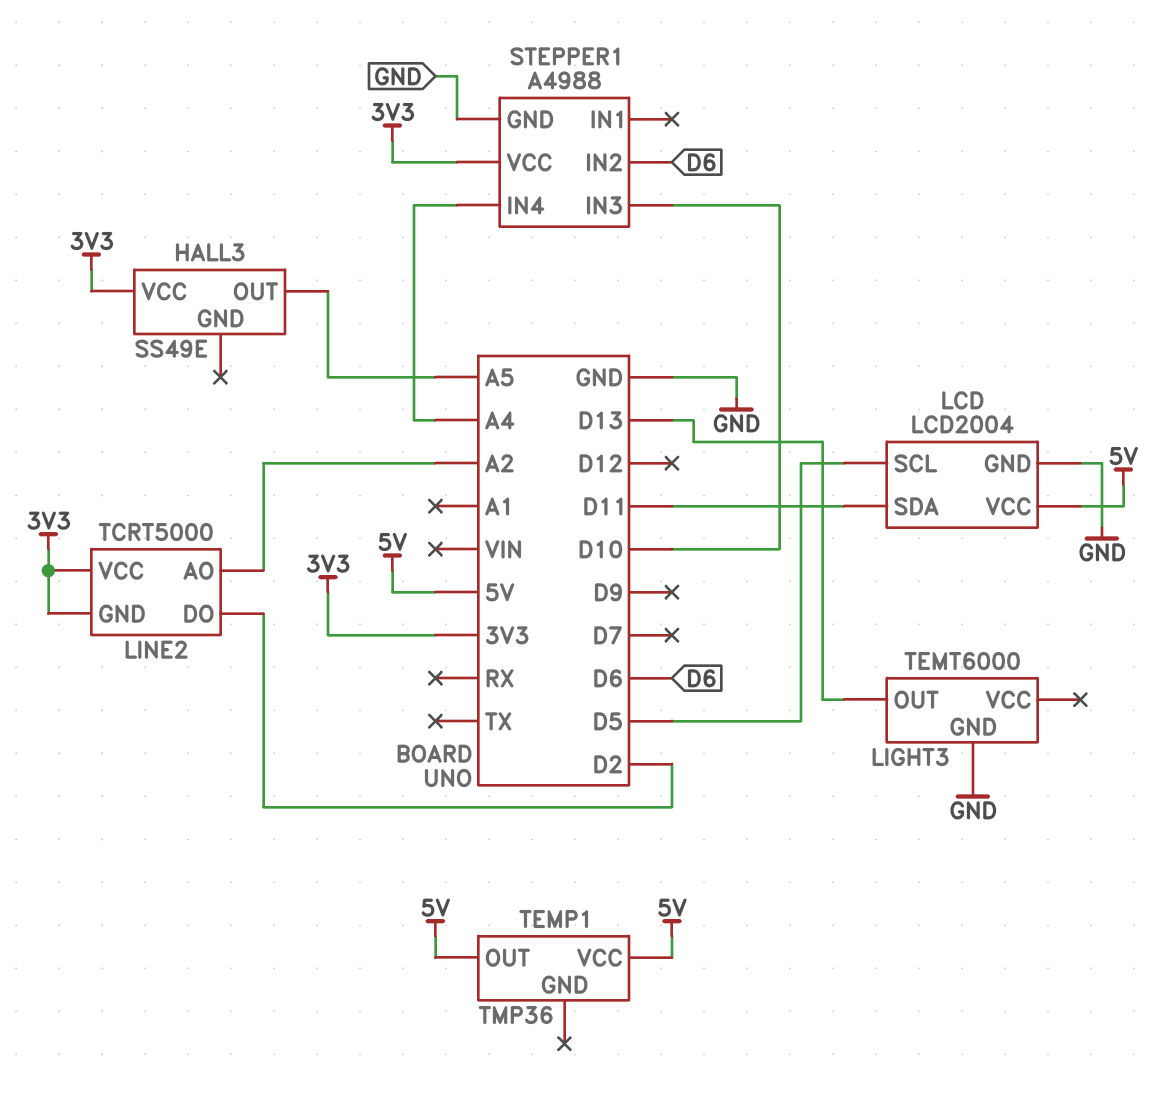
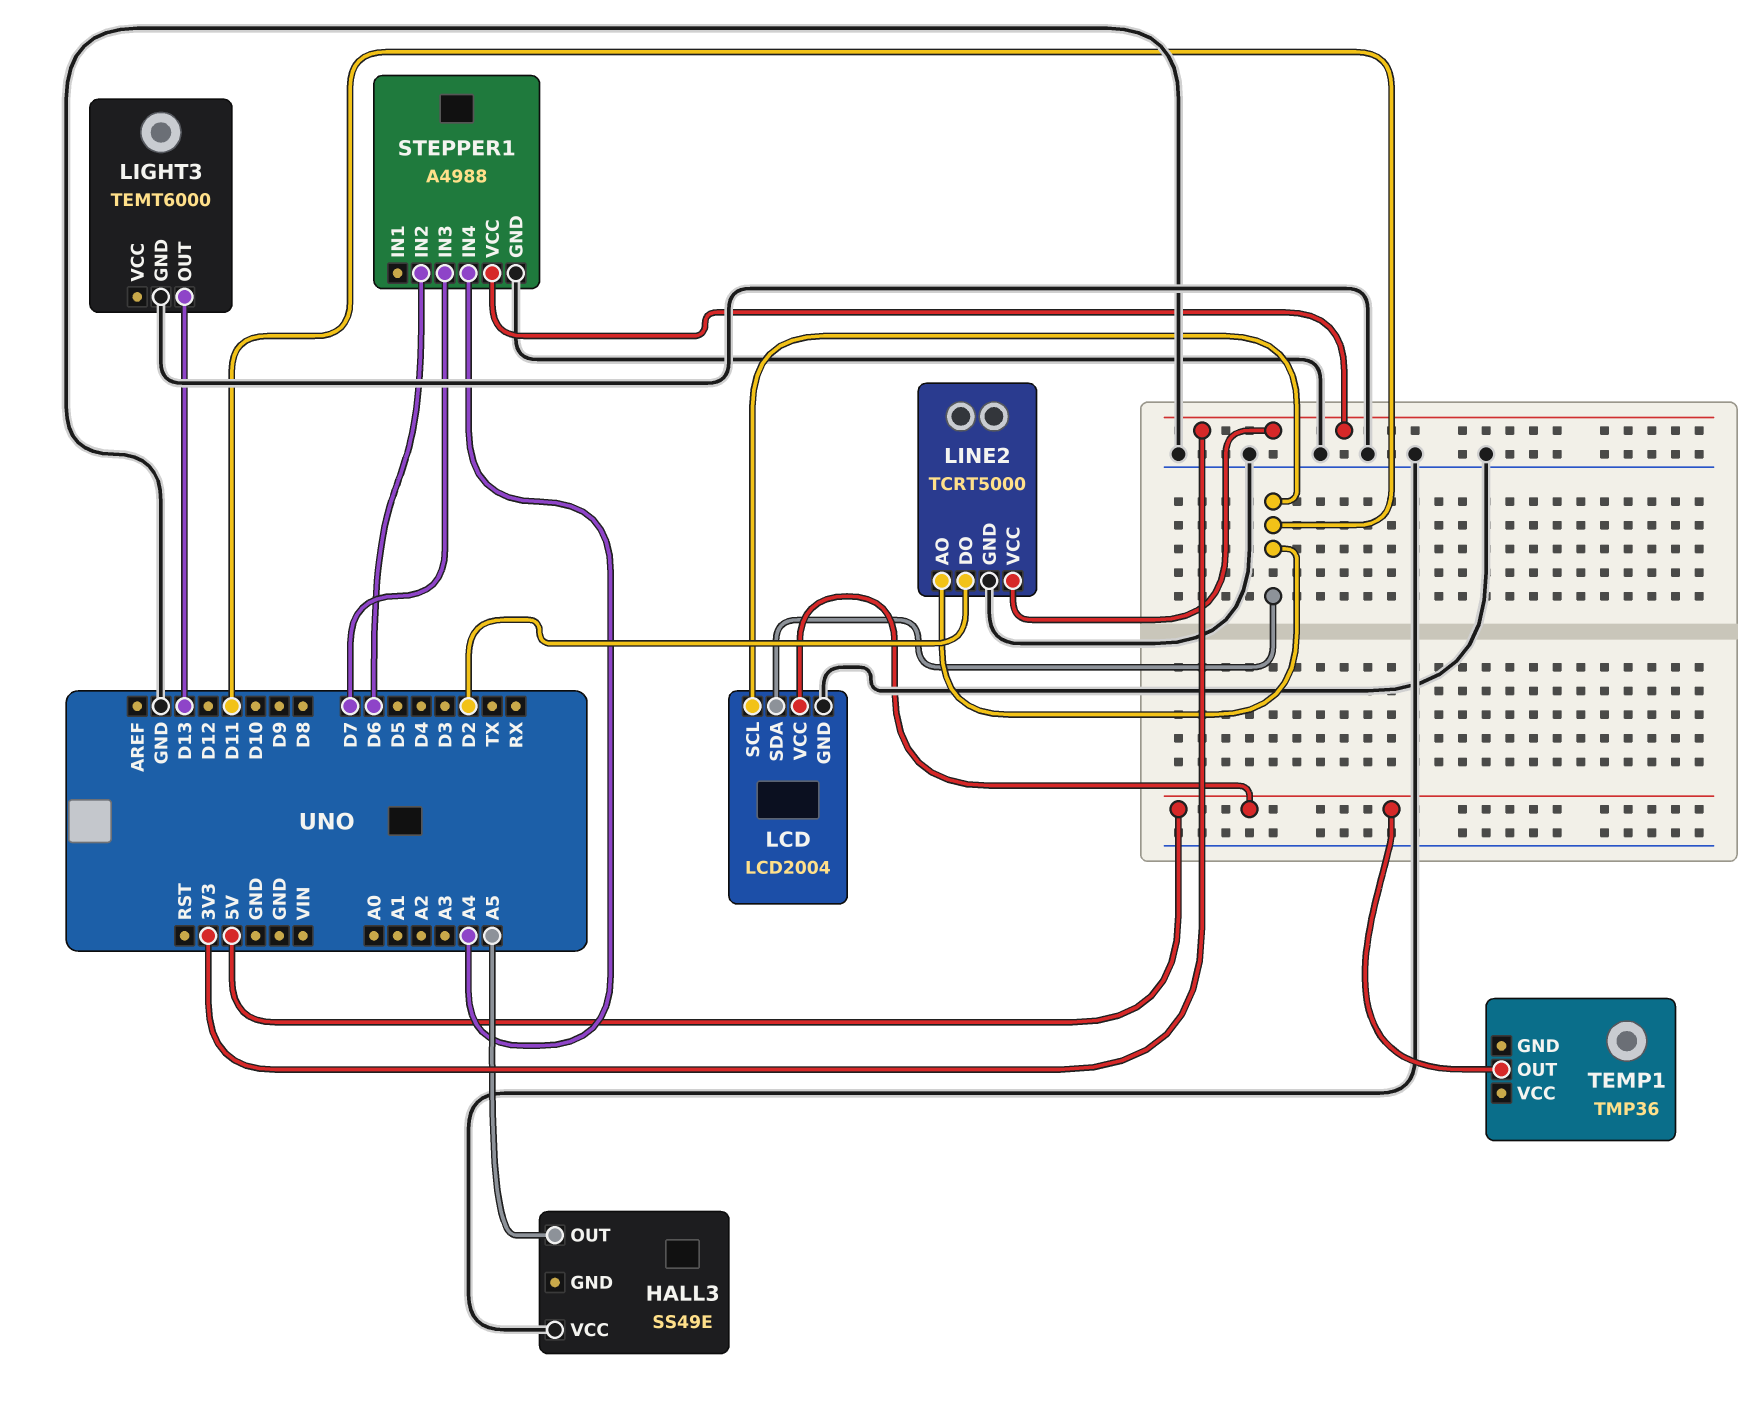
HALL3 pin VCC: 3V3 -> GND
LCD pin SCL: D5 -> D11
LINE2 pin AO: A2 -> D11
LINE2 pin GND: 3V3 -> GND
STEPPER1 pin IN3: D10 -> D7
TEMP1 pin VCC: 5V -> none

